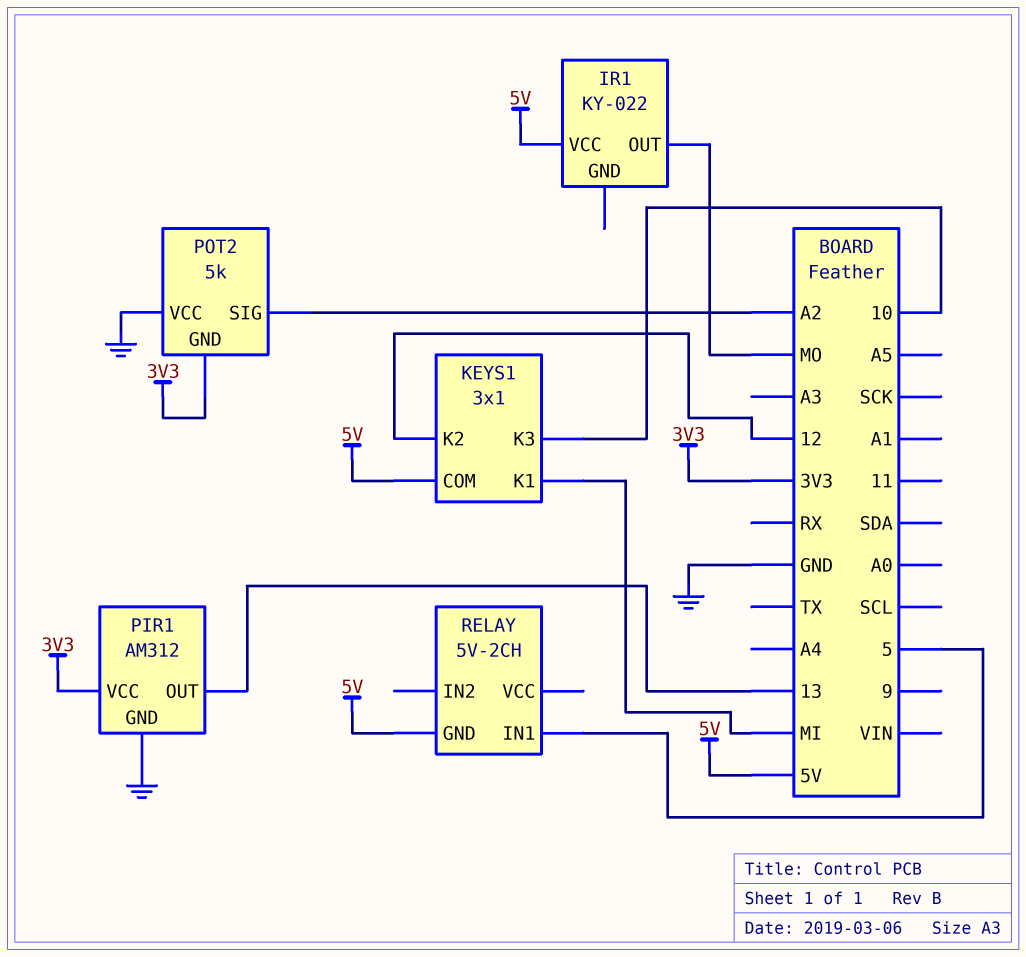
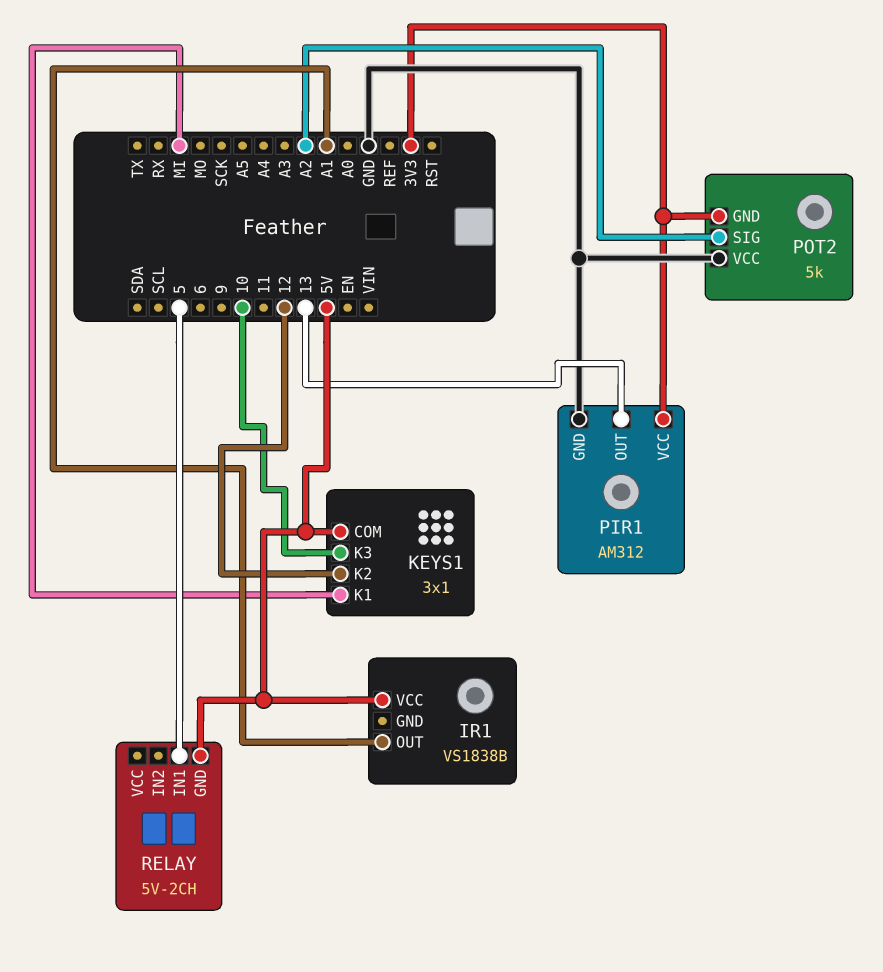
IR1: KY-022 -> VS1838B
IR1 pin OUT: MO -> A1

